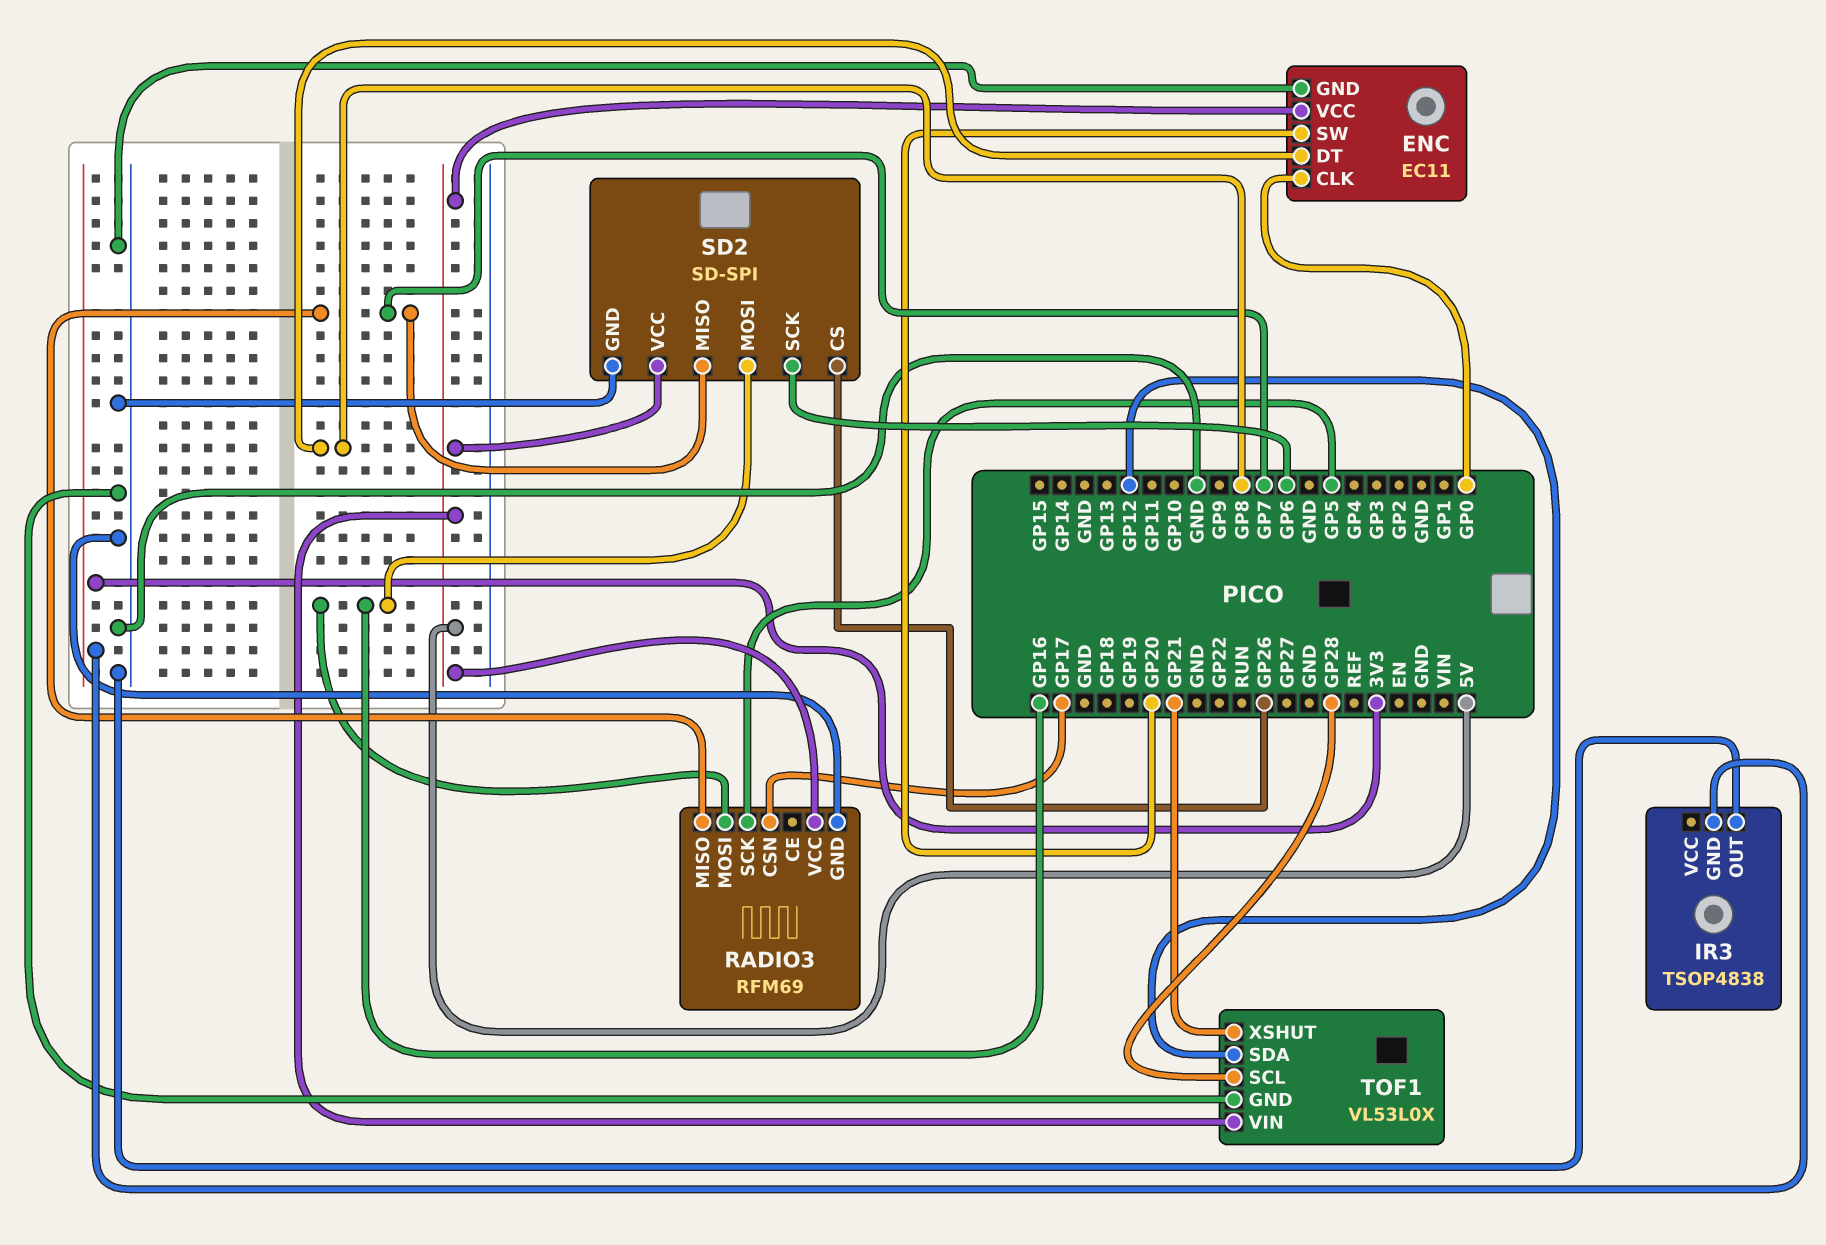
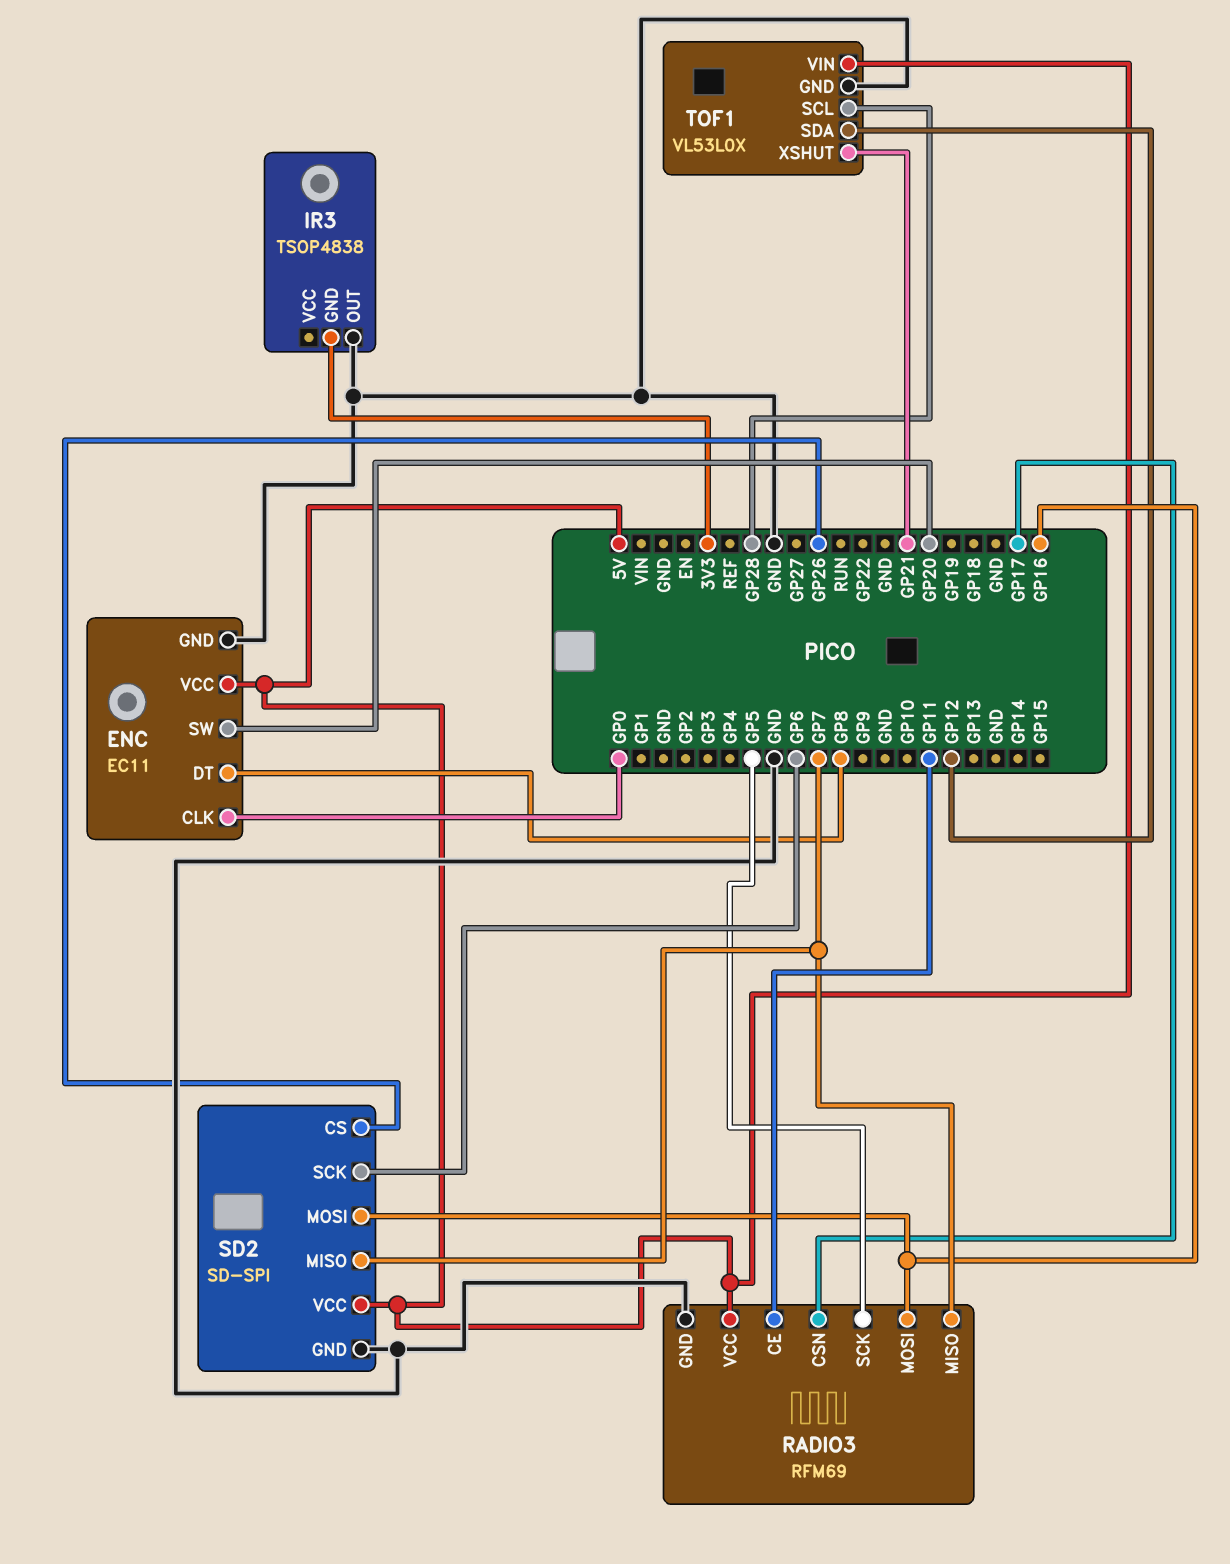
RADIO3 pin CE: none -> GP11

